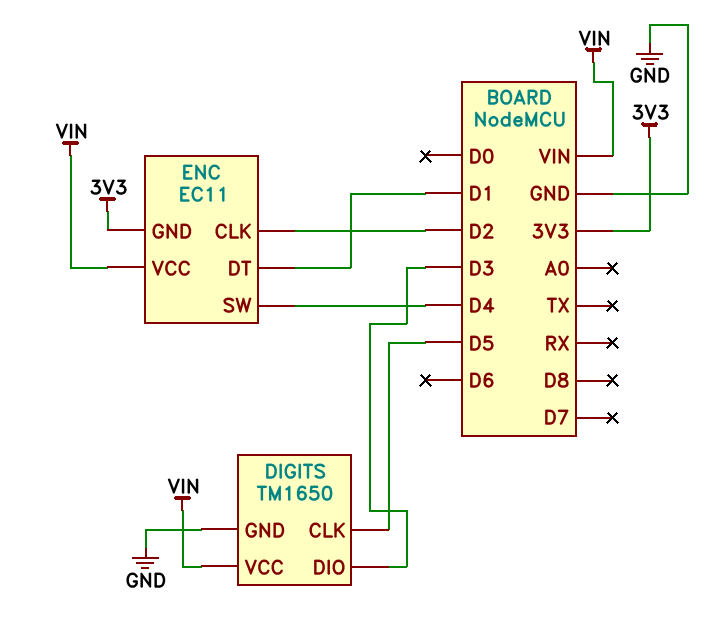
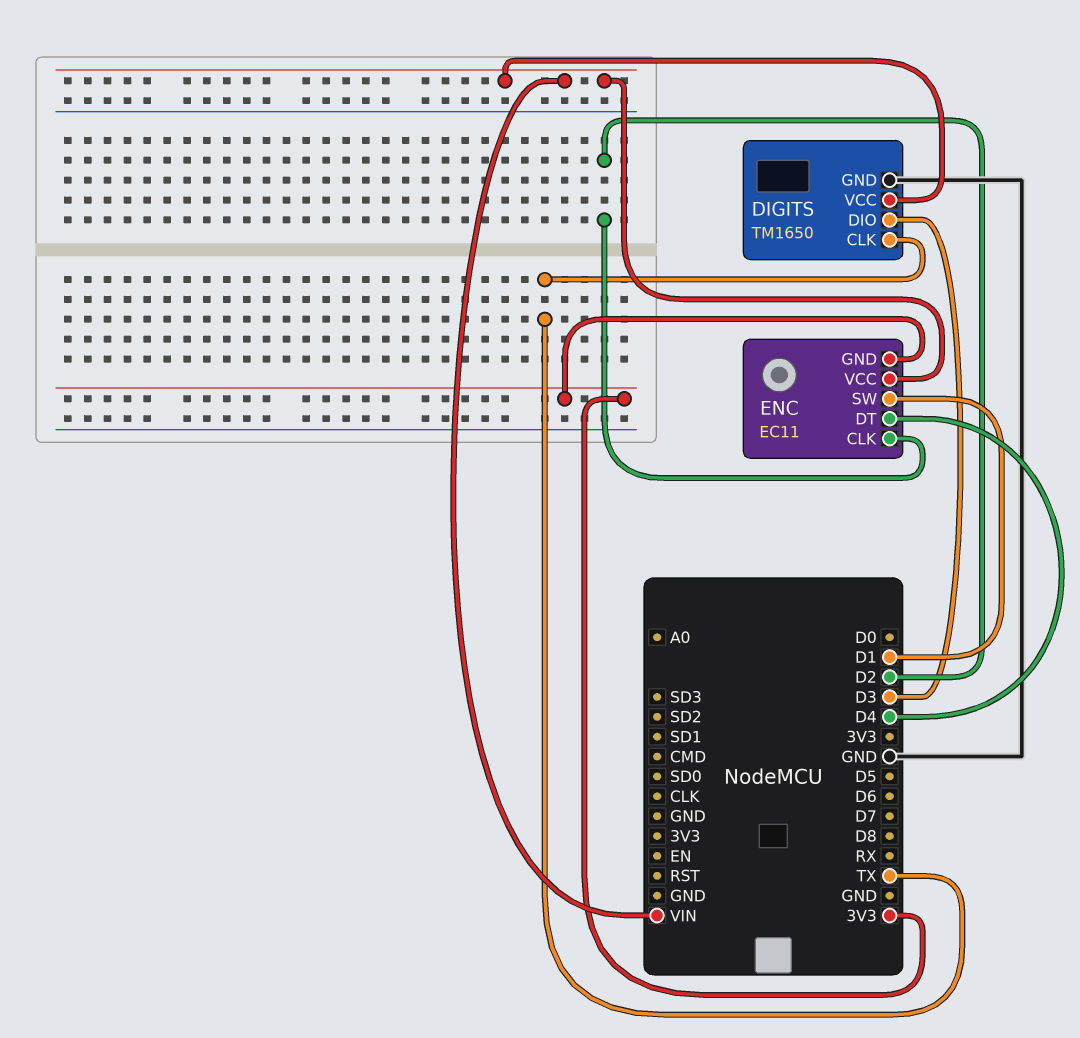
DIGITS pin CLK: D5 -> TX
ENC pin DT: D1 -> D4
ENC pin SW: D4 -> D1

